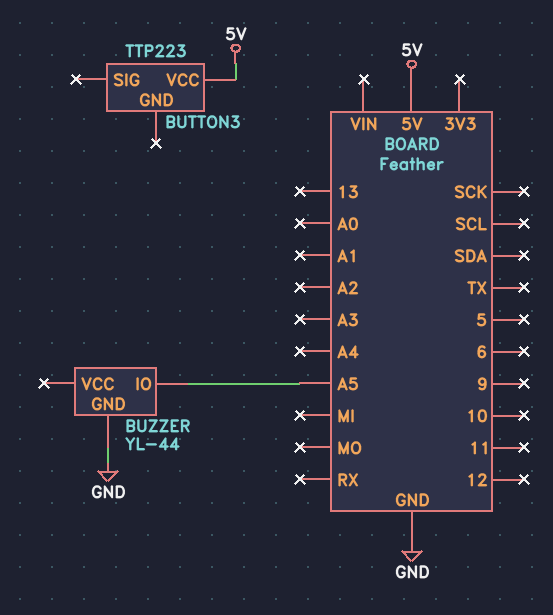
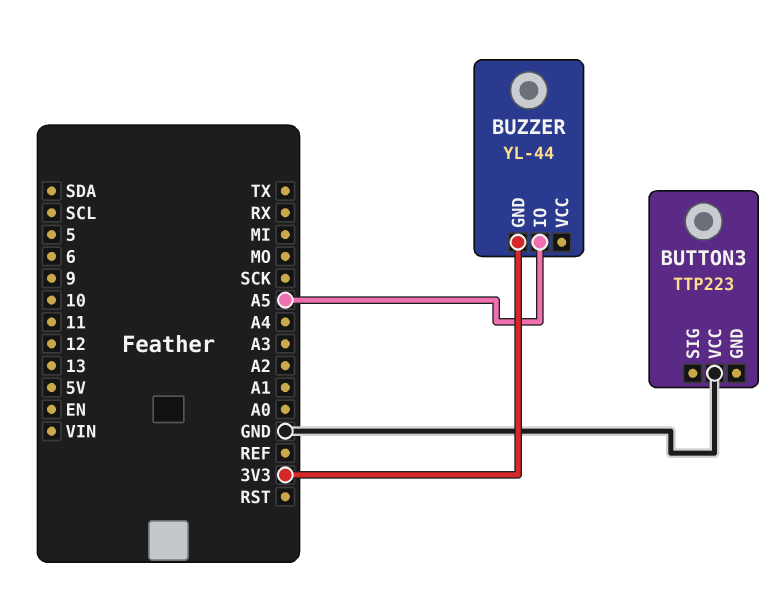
BUTTON3 pin VCC: 5V -> GND
BUZZER pin GND: GND -> 3V3

